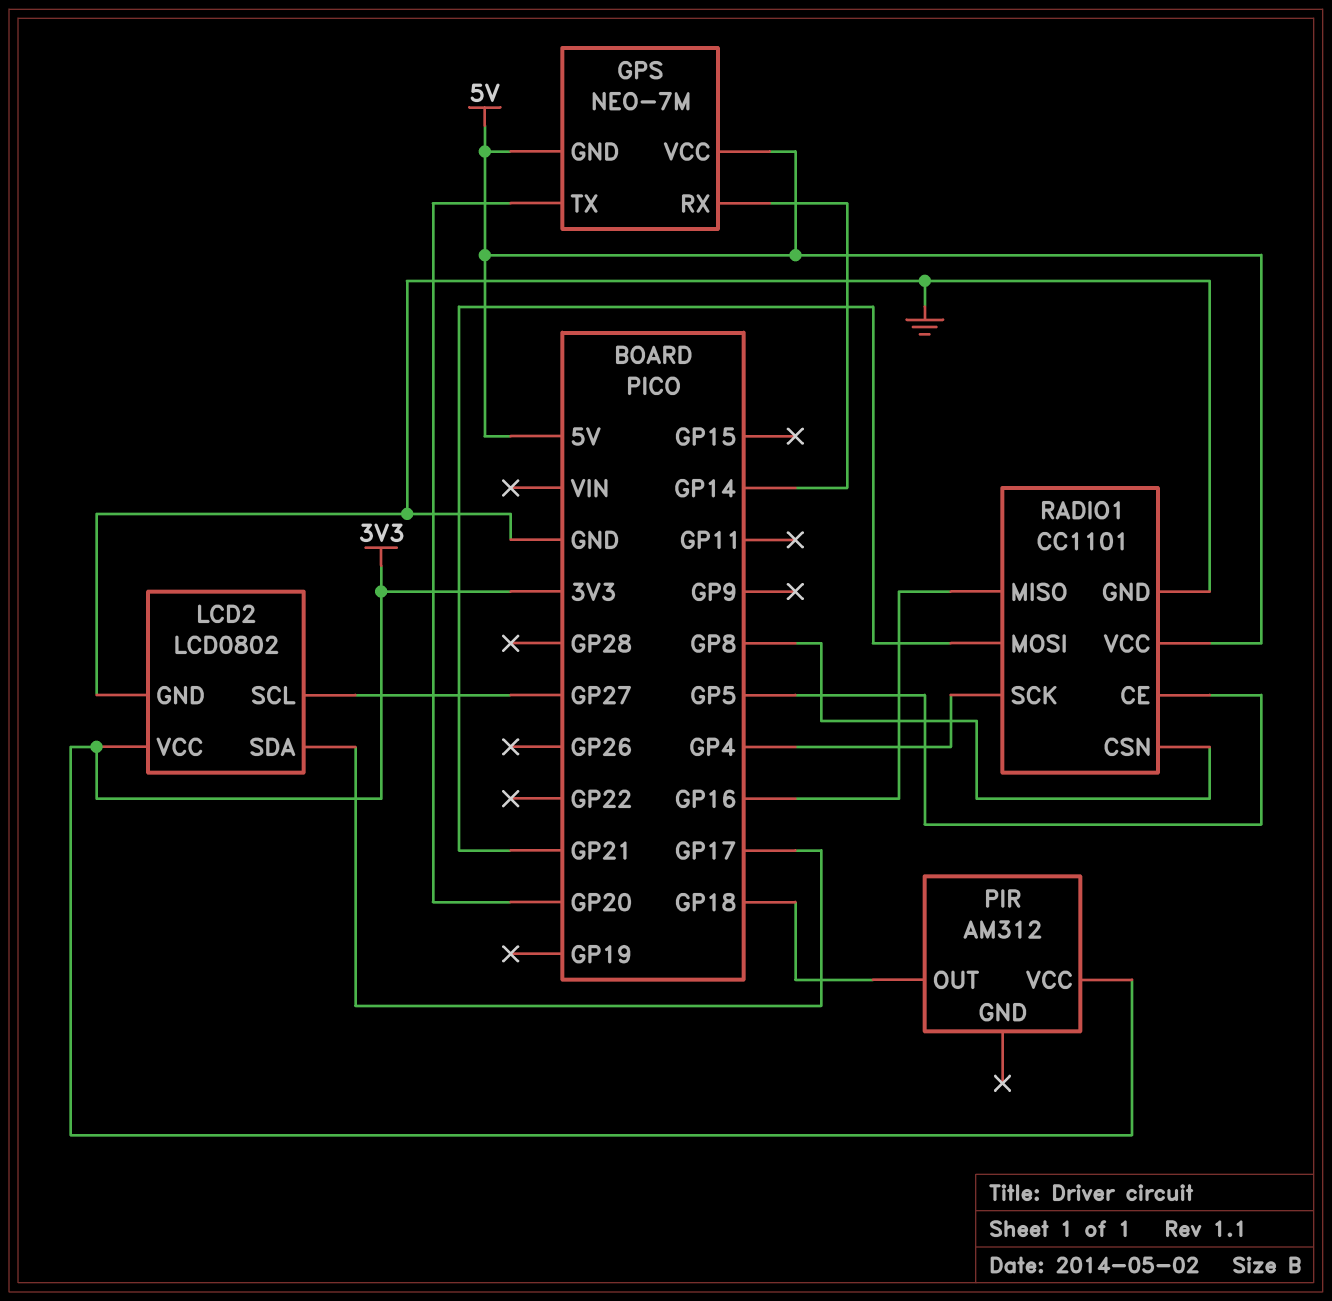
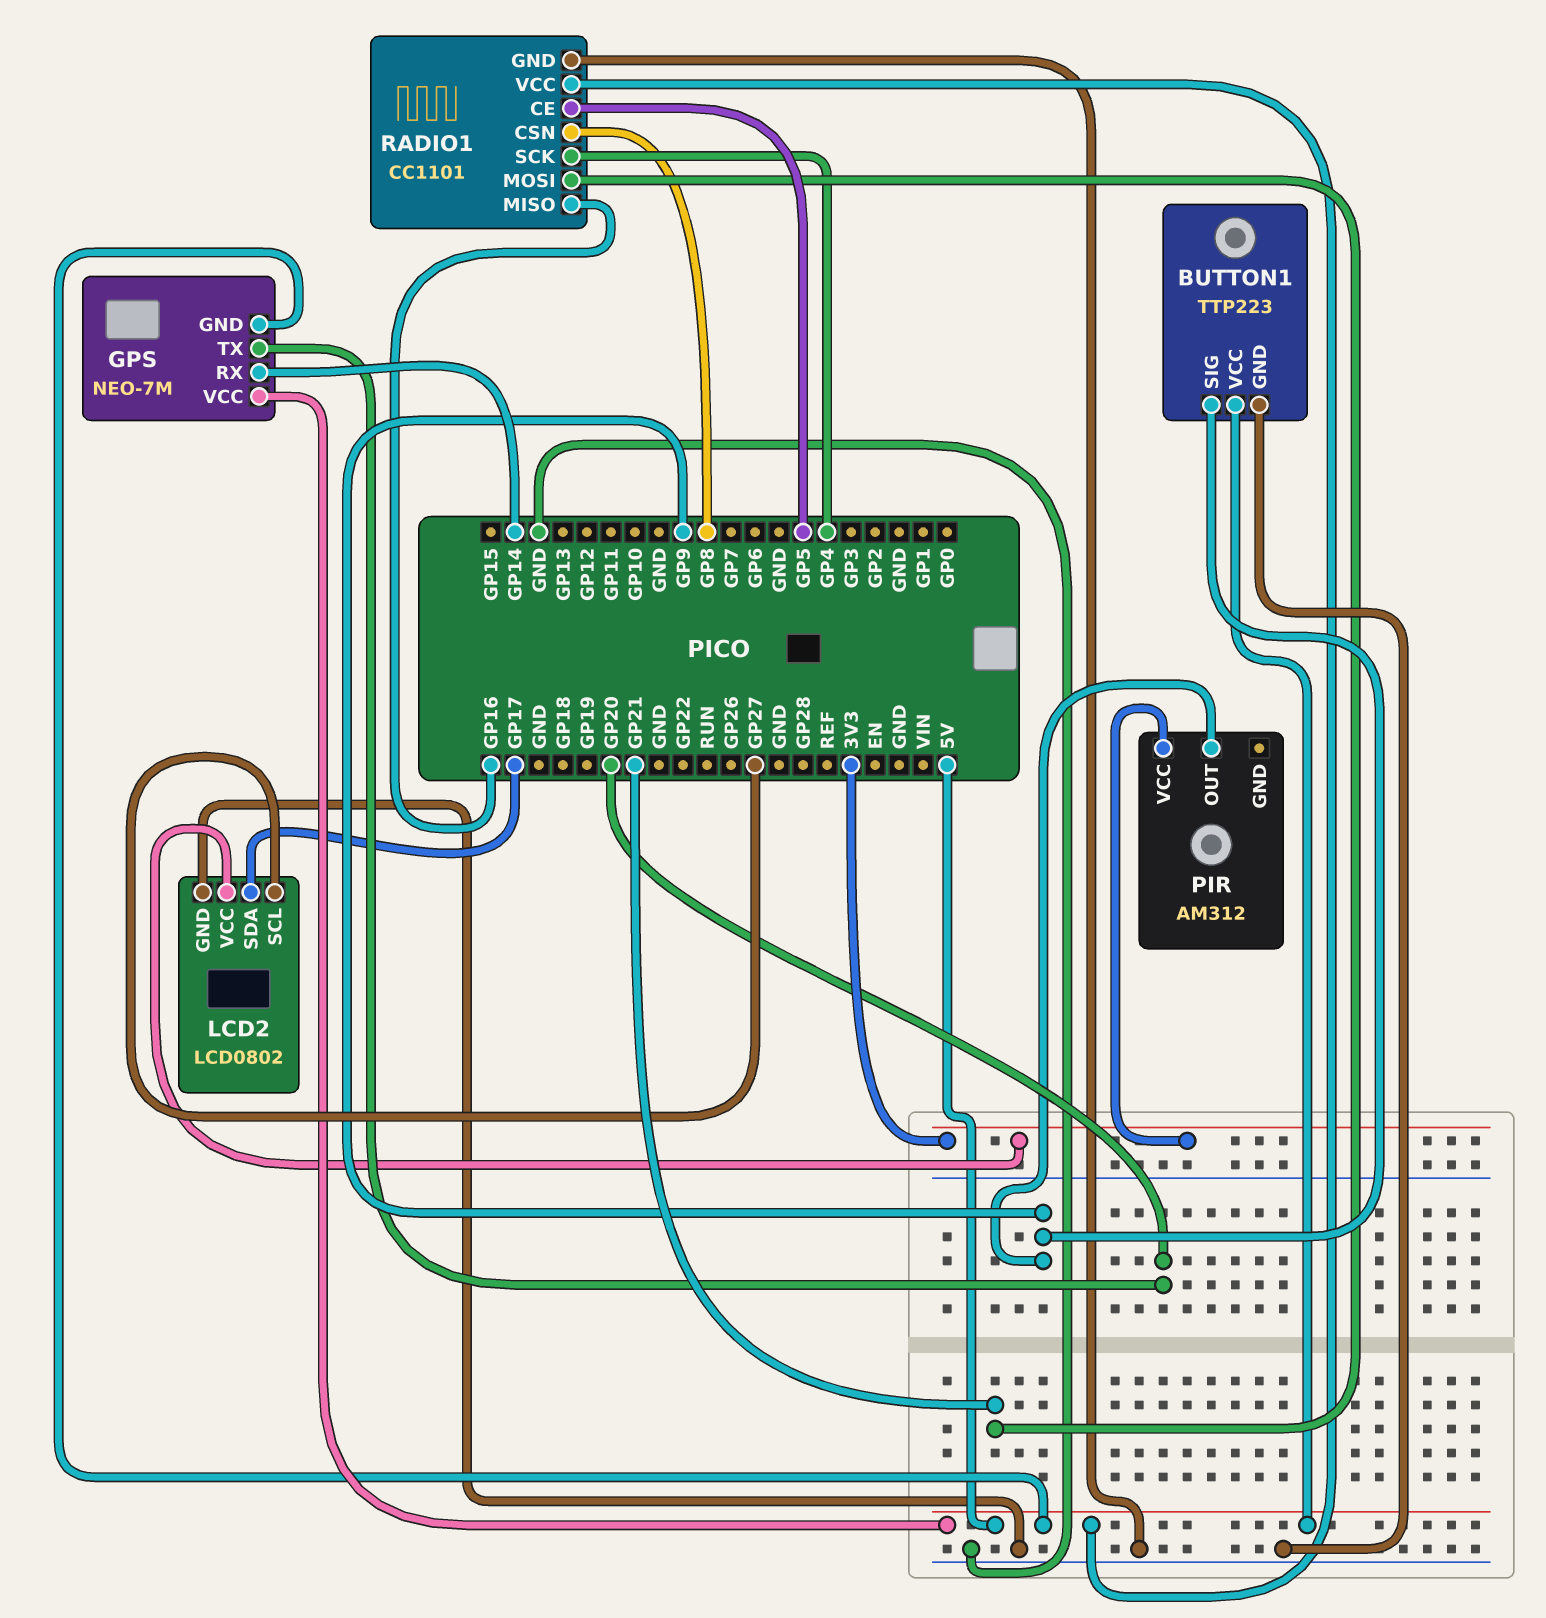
BUTTON1: none -> TTP223
BUTTON1 pin GND: none -> GND
BUTTON1 pin SIG: none -> GP9
BUTTON1 pin VCC: none -> 5V
PIR pin OUT: GP18 -> GP9

